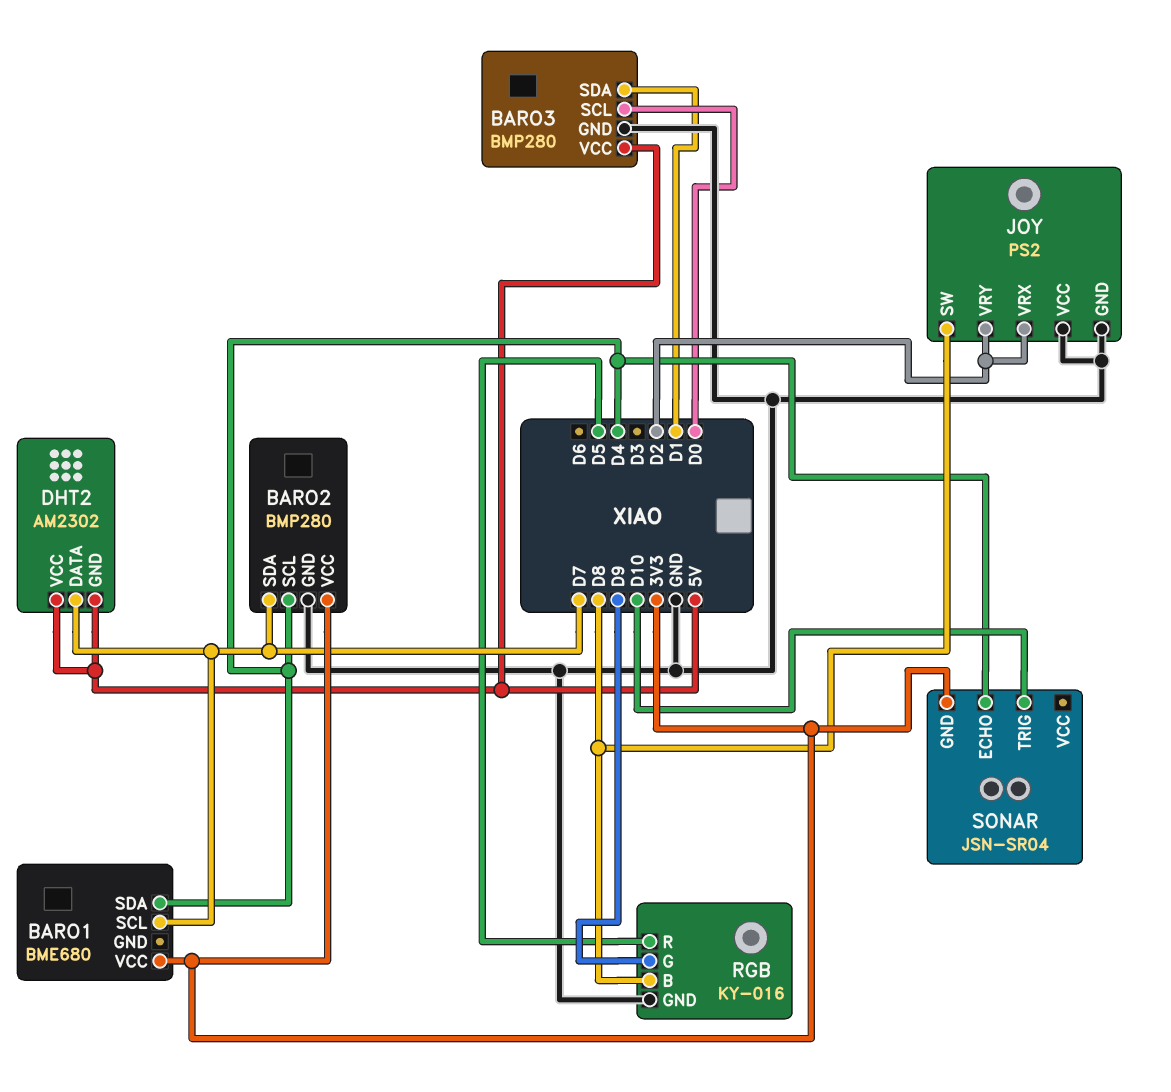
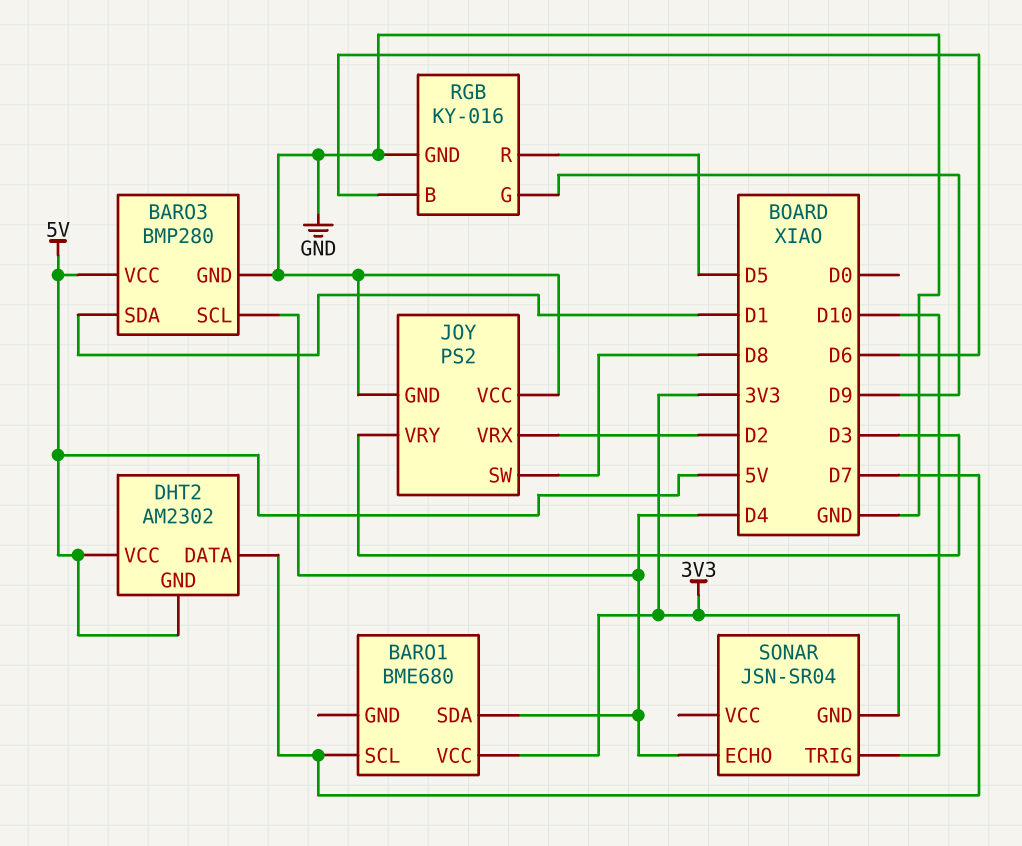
BARO2: BMP280 -> none
BARO2 pin GND: GND -> none
BARO2 pin SCL: D4 -> none
BARO2 pin SDA: D7 -> none
BARO2 pin VCC: 3V3 -> none
BARO3 pin SCL: D0 -> D4
JOY pin VRY: D2 -> D3
RGB pin B: D8 -> D6

